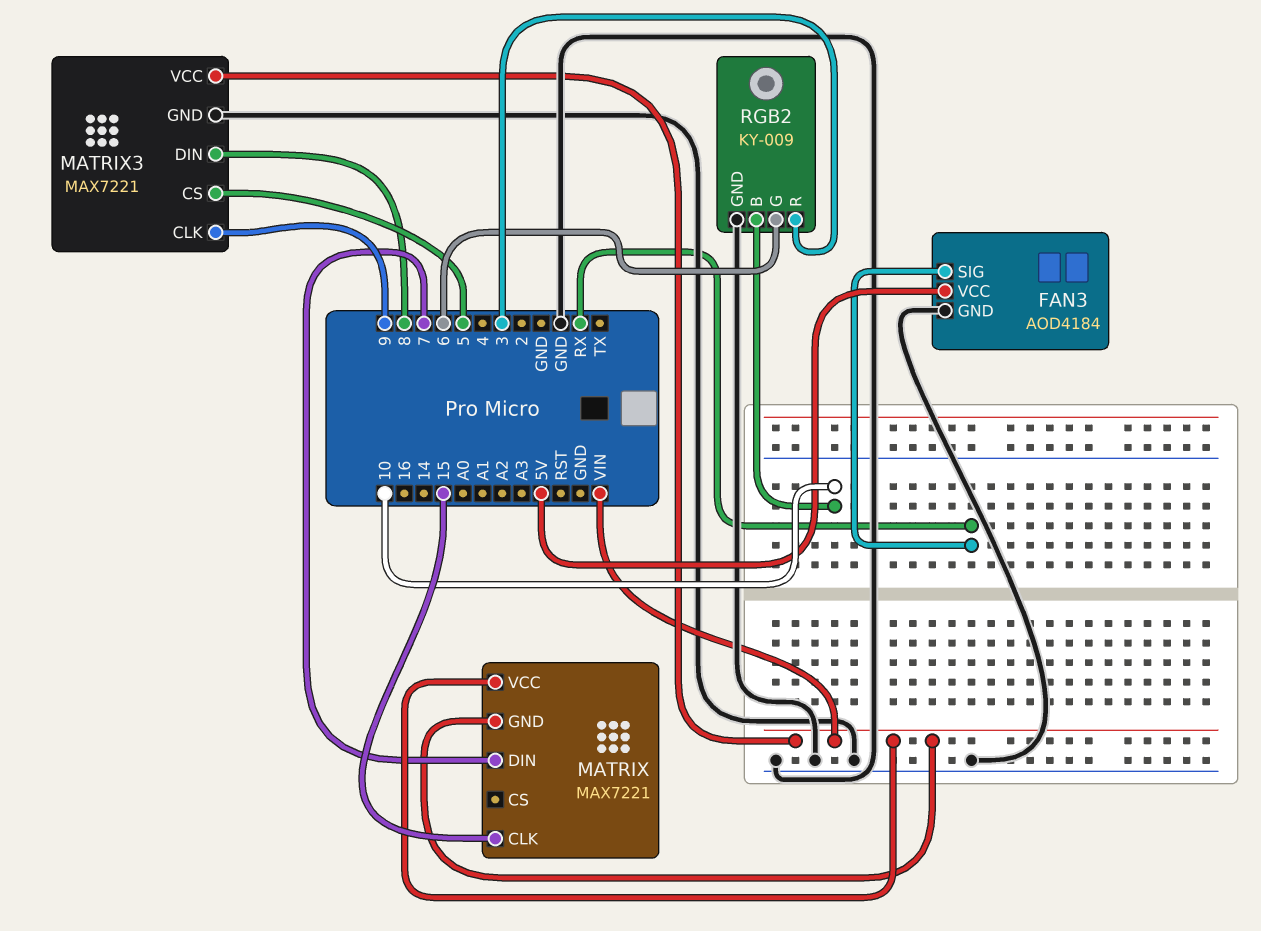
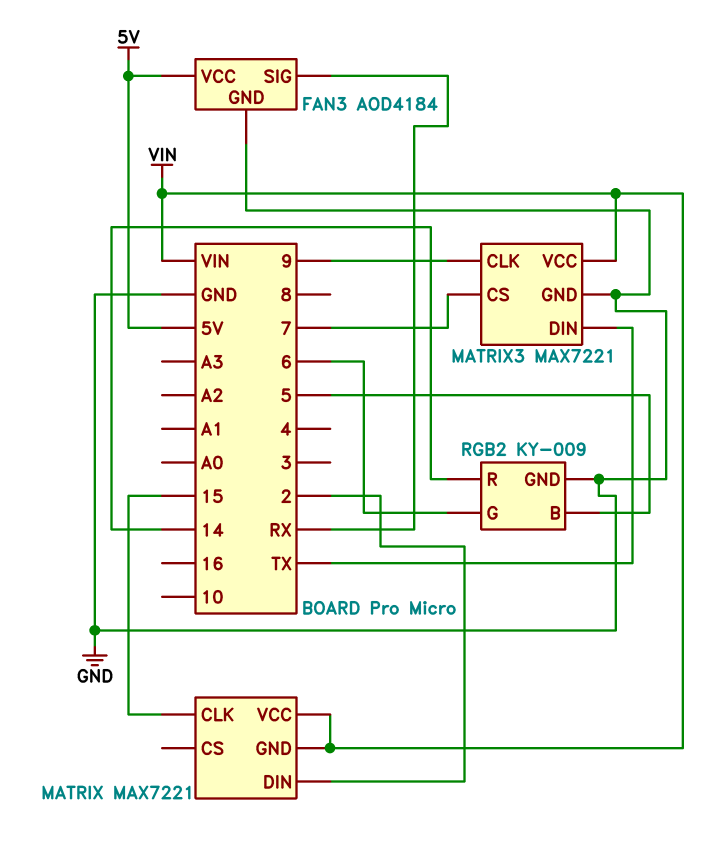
MATRIX pin DIN: 7 -> 2
MATRIX3 pin CS: 5 -> 7
MATRIX3 pin DIN: 8 -> TX
RGB2 pin B: 10 -> 5
RGB2 pin R: 3 -> 14

